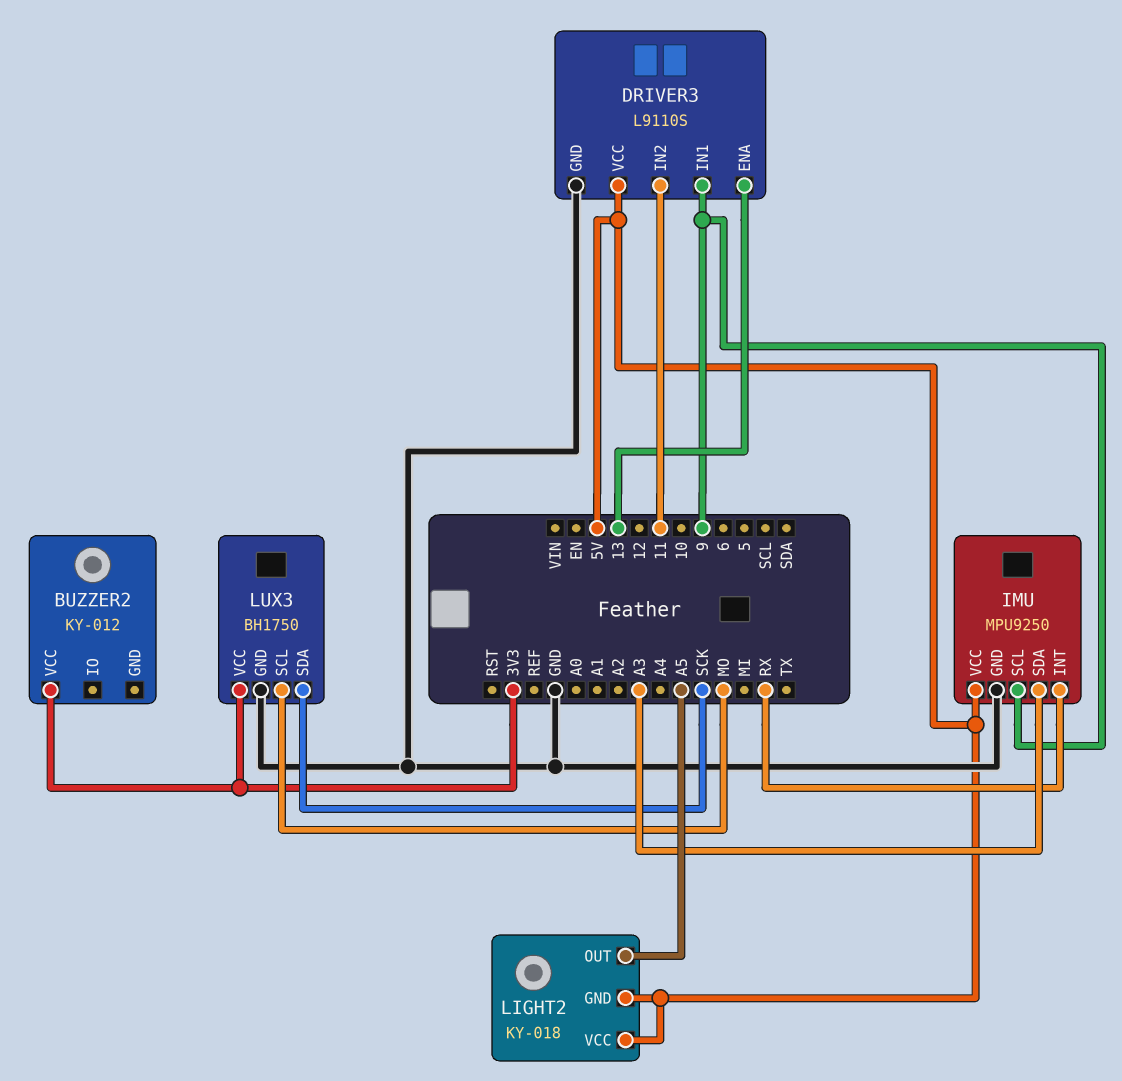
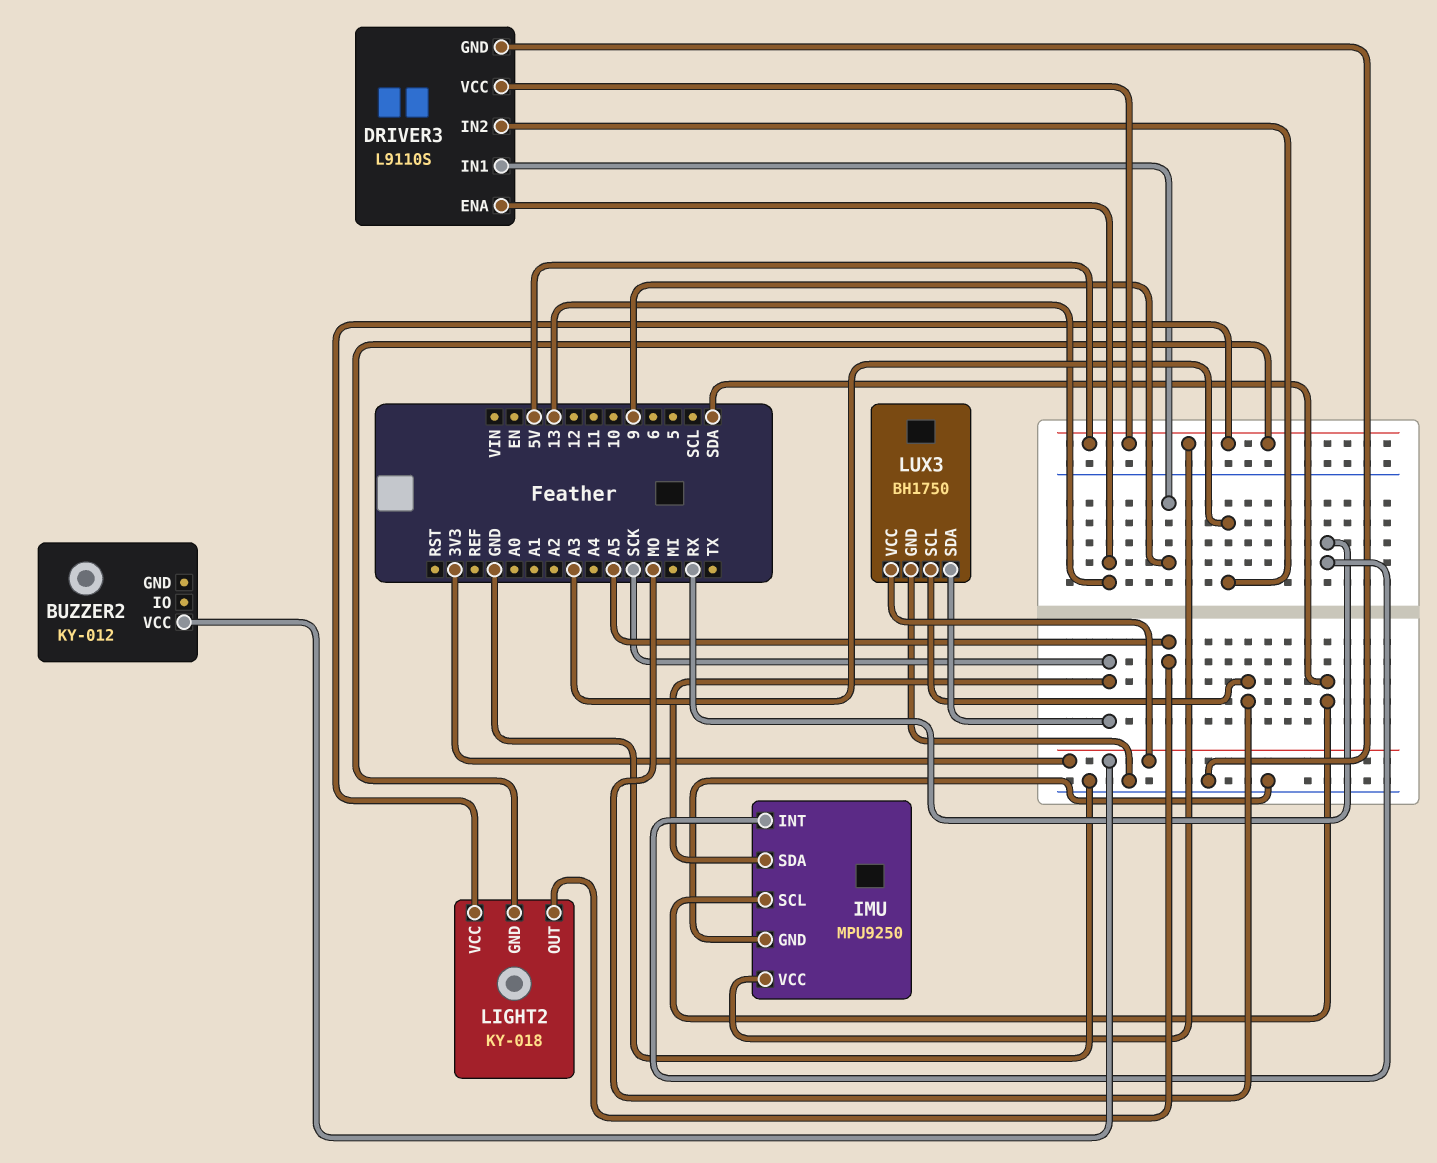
DRIVER3 pin IN2: 11 -> A3
IMU pin SCL: 9 -> SDA
IMU pin SDA: A3 -> SCK

